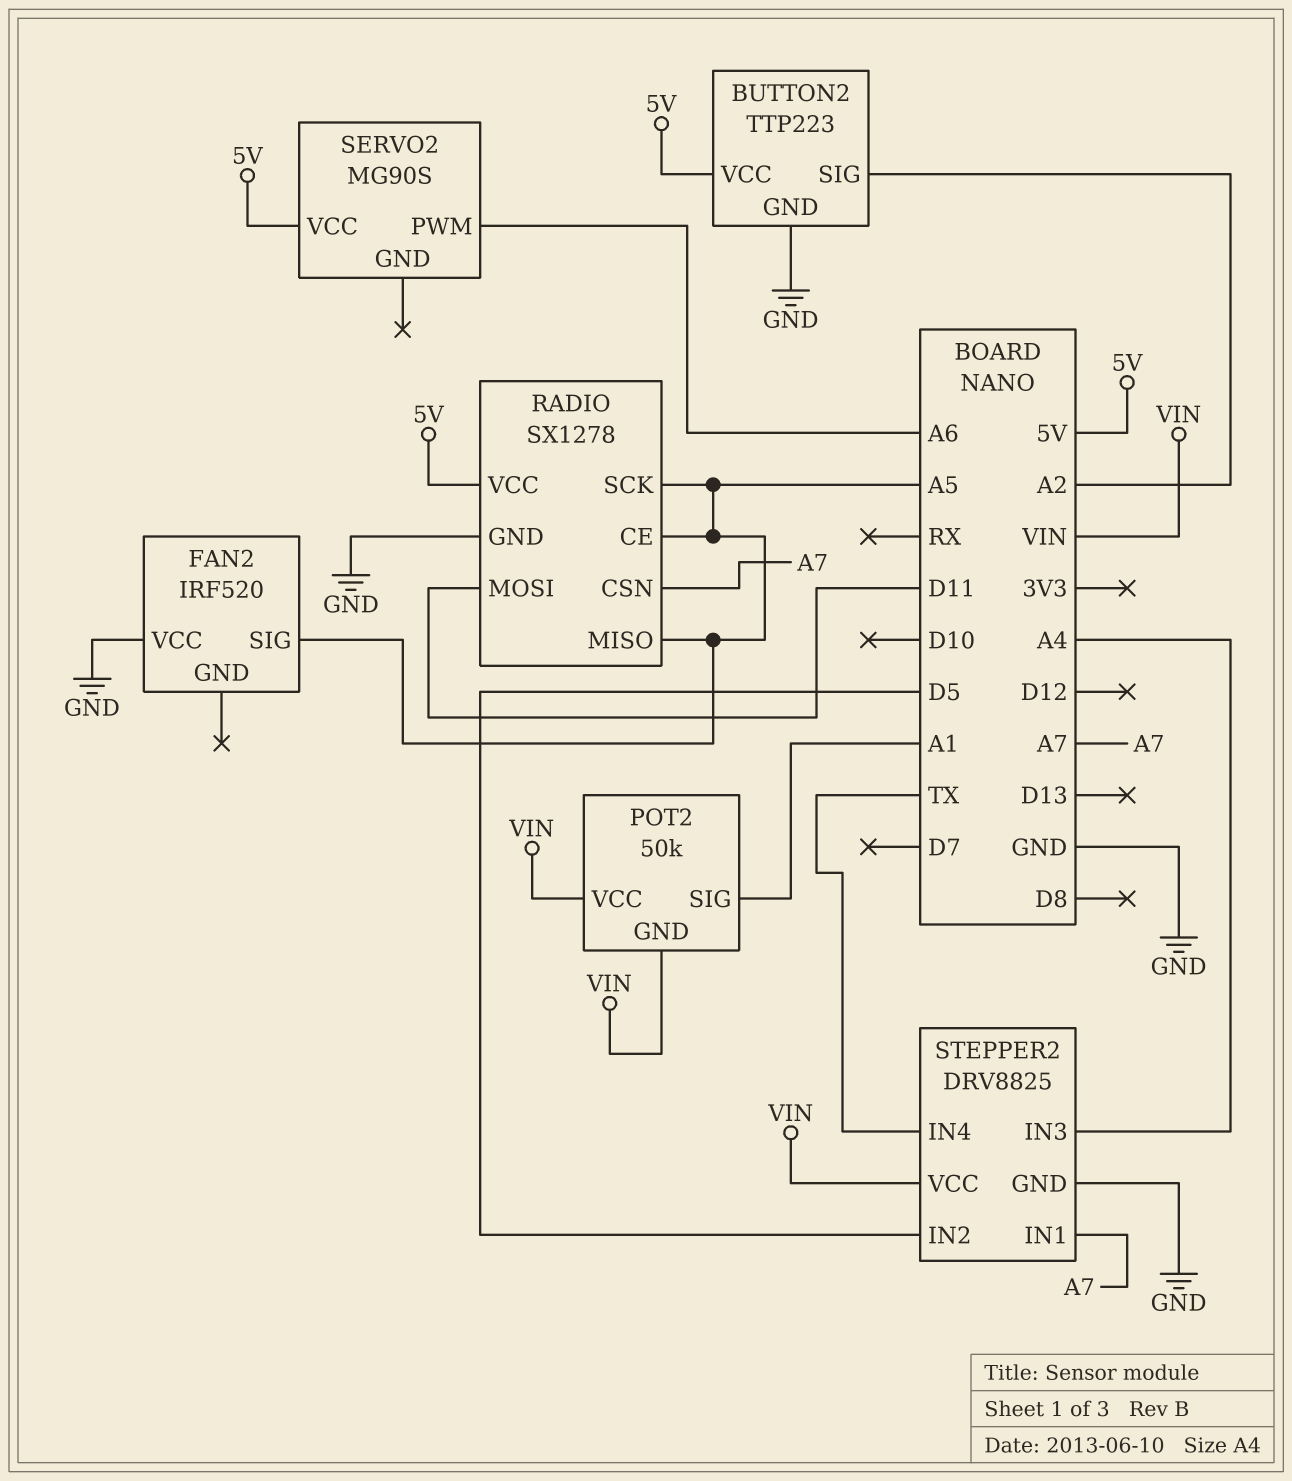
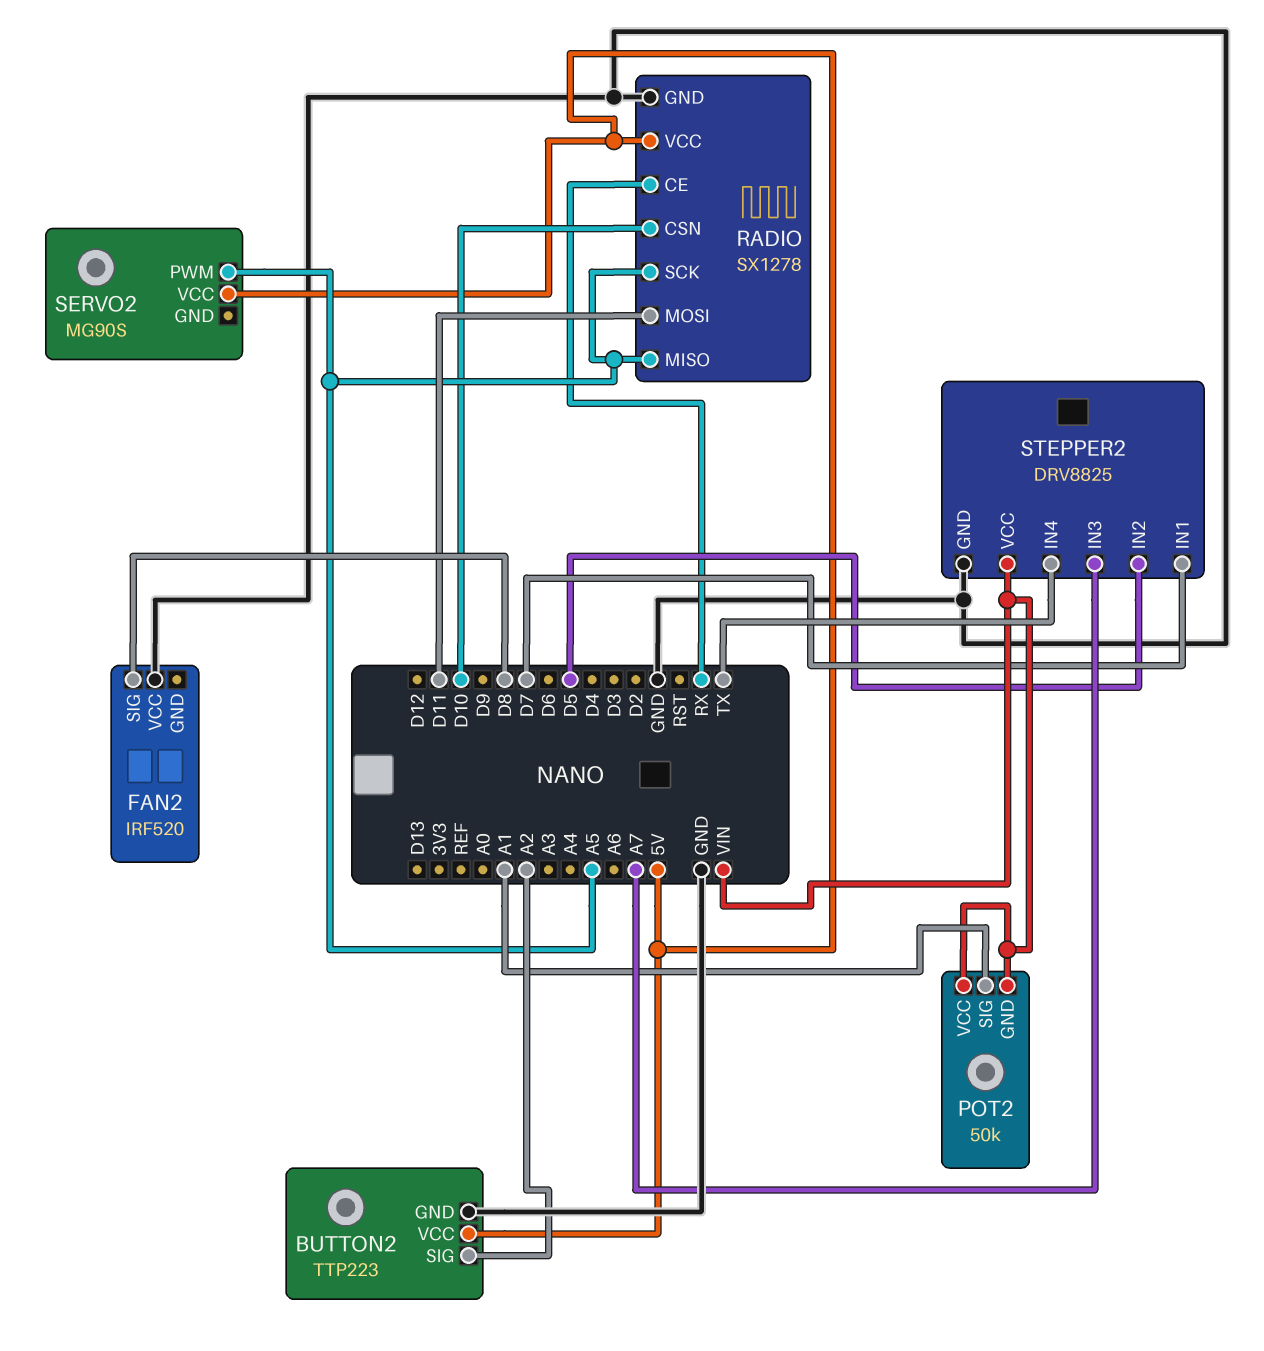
FAN2 pin SIG: A5 -> D8
RADIO pin CE: A5 -> RX
RADIO pin CSN: A7 -> D10
SERVO2 pin PWM: A6 -> A5
STEPPER2 pin IN1: A7 -> D7
STEPPER2 pin IN3: A4 -> A7

